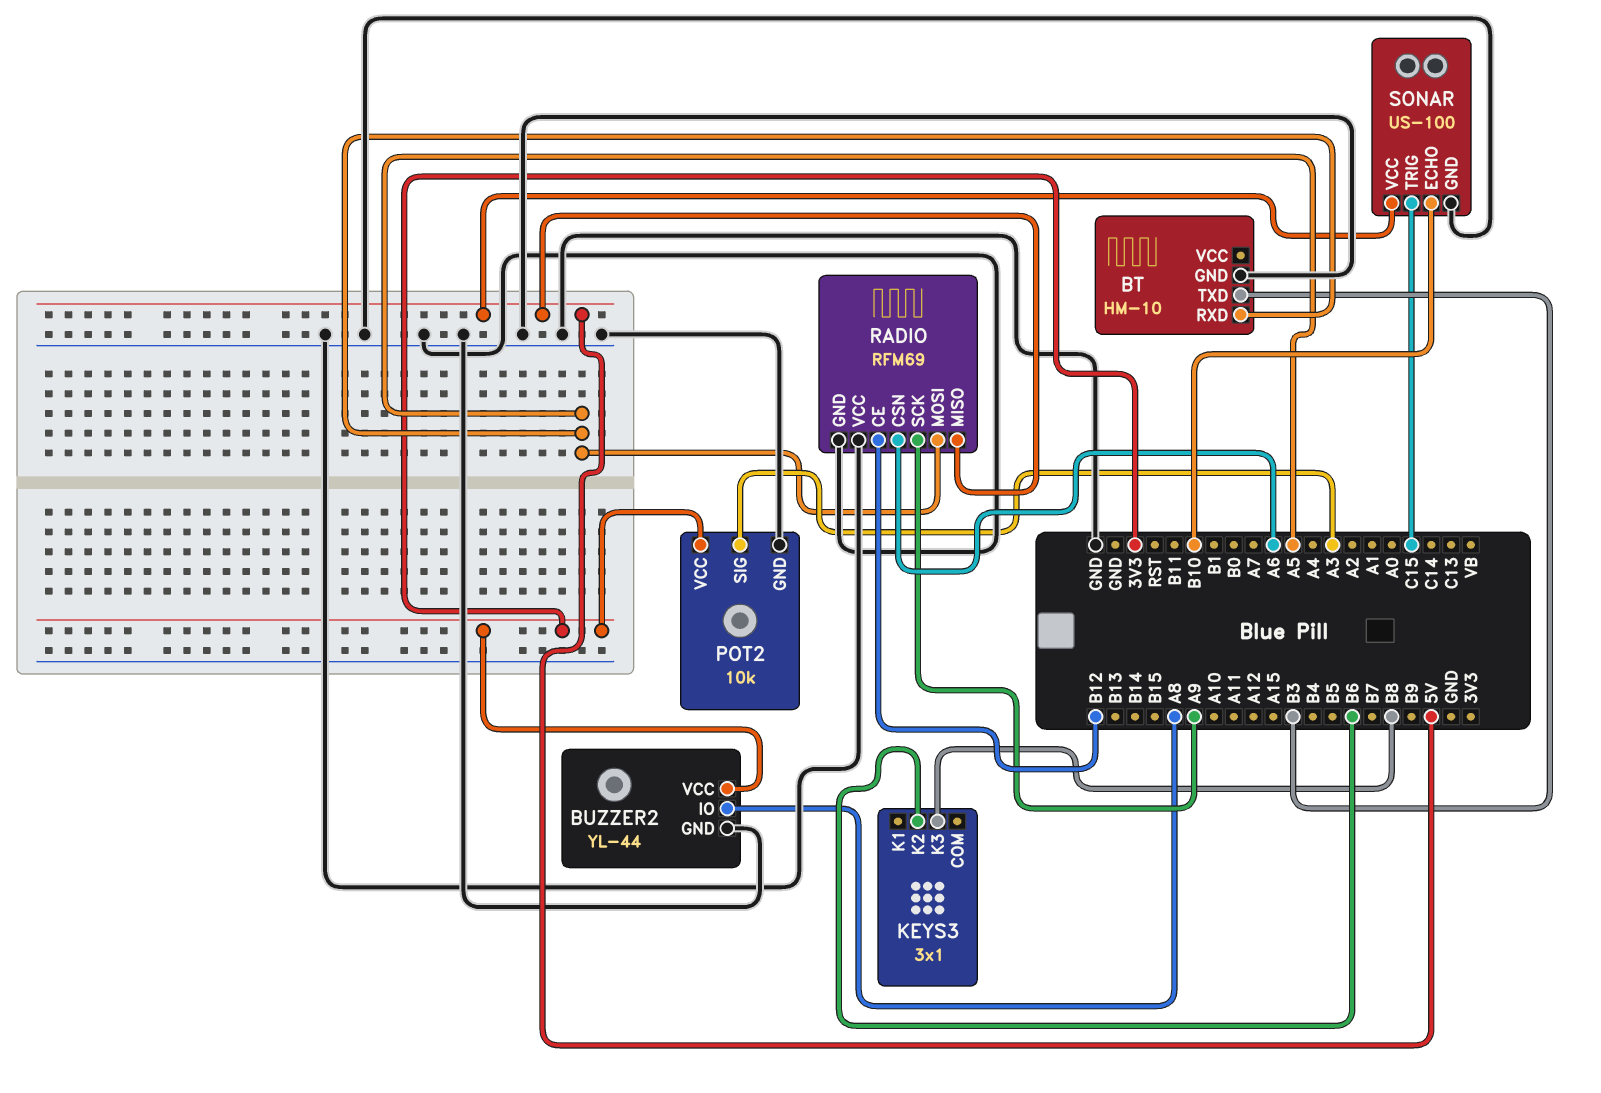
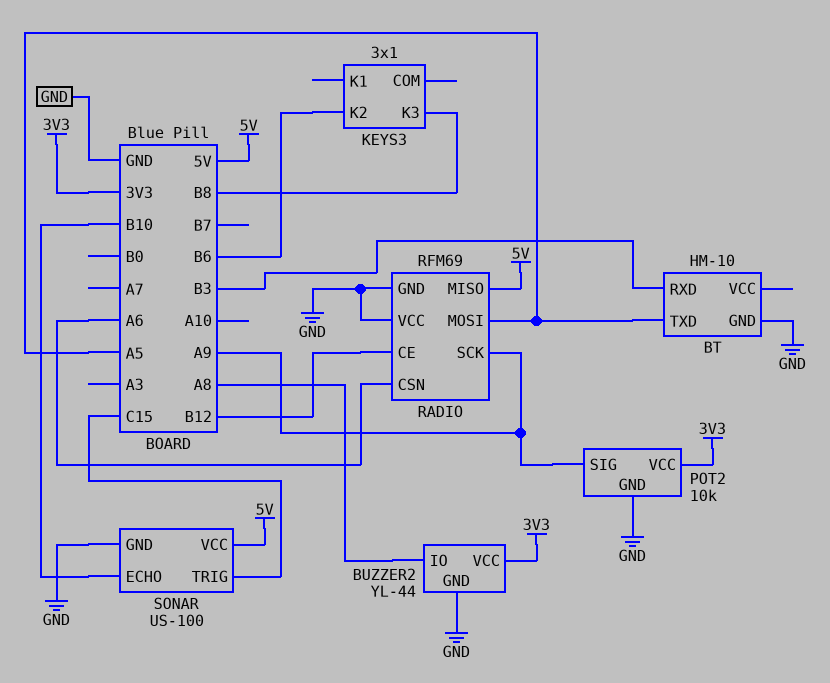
BT pin RXD: A5 -> B3
BT pin TXD: B3 -> A5
POT2 pin SIG: A3 -> A9

